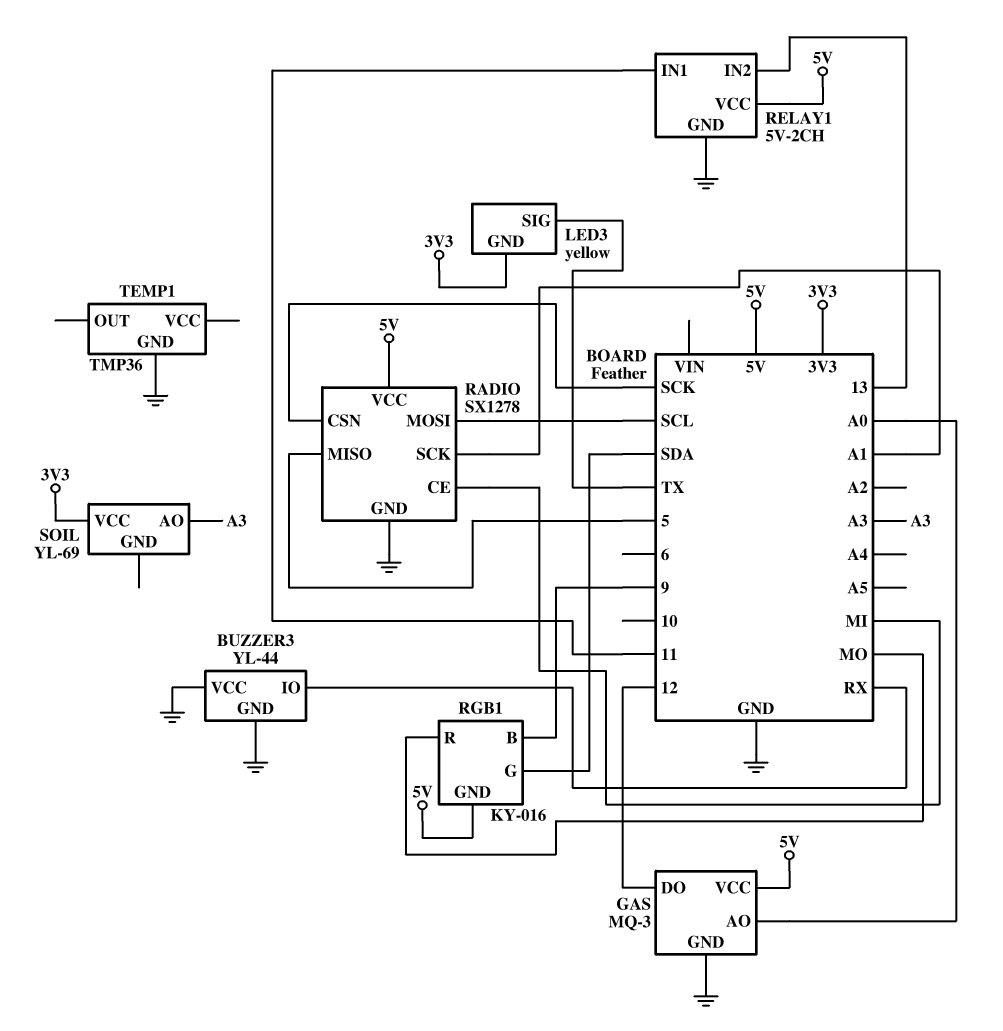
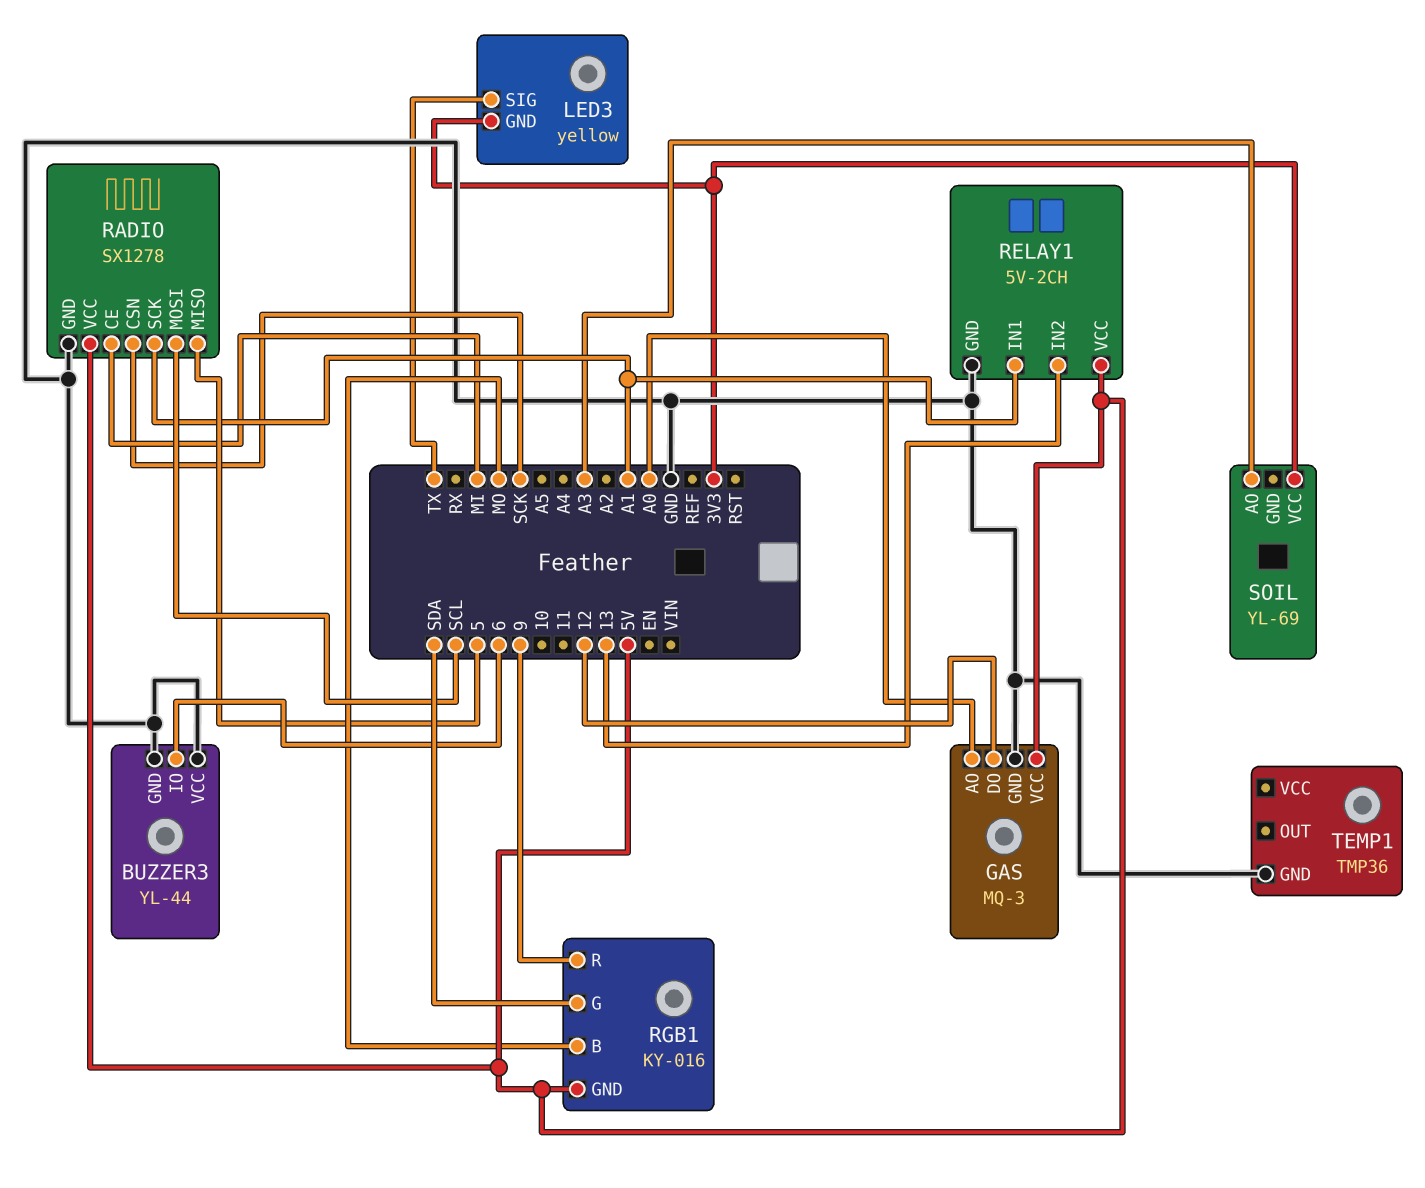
BUZZER3 pin IO: RX -> 6
RELAY1 pin IN1: 11 -> A1
RGB1 pin B: 9 -> MO
RGB1 pin R: MO -> 9

